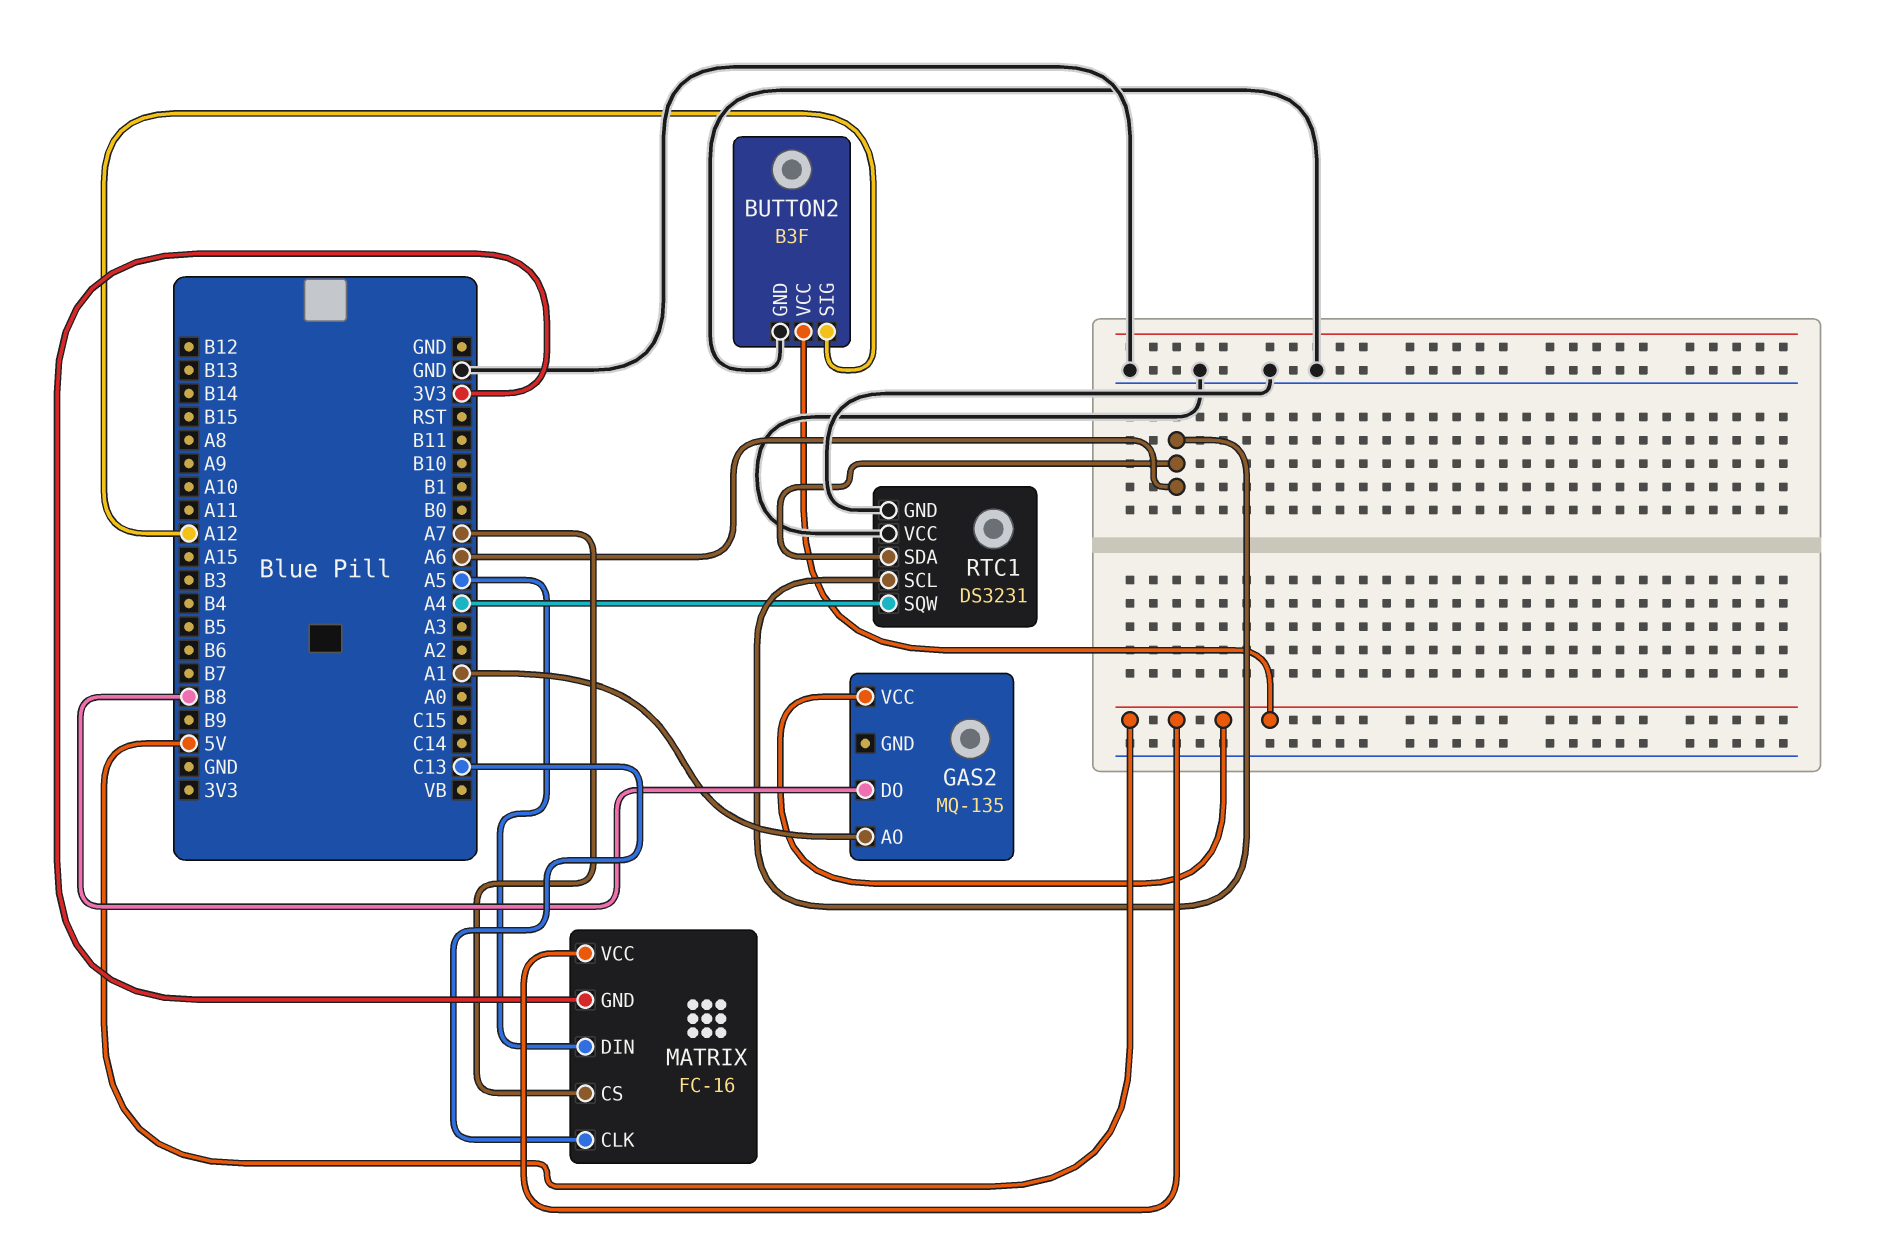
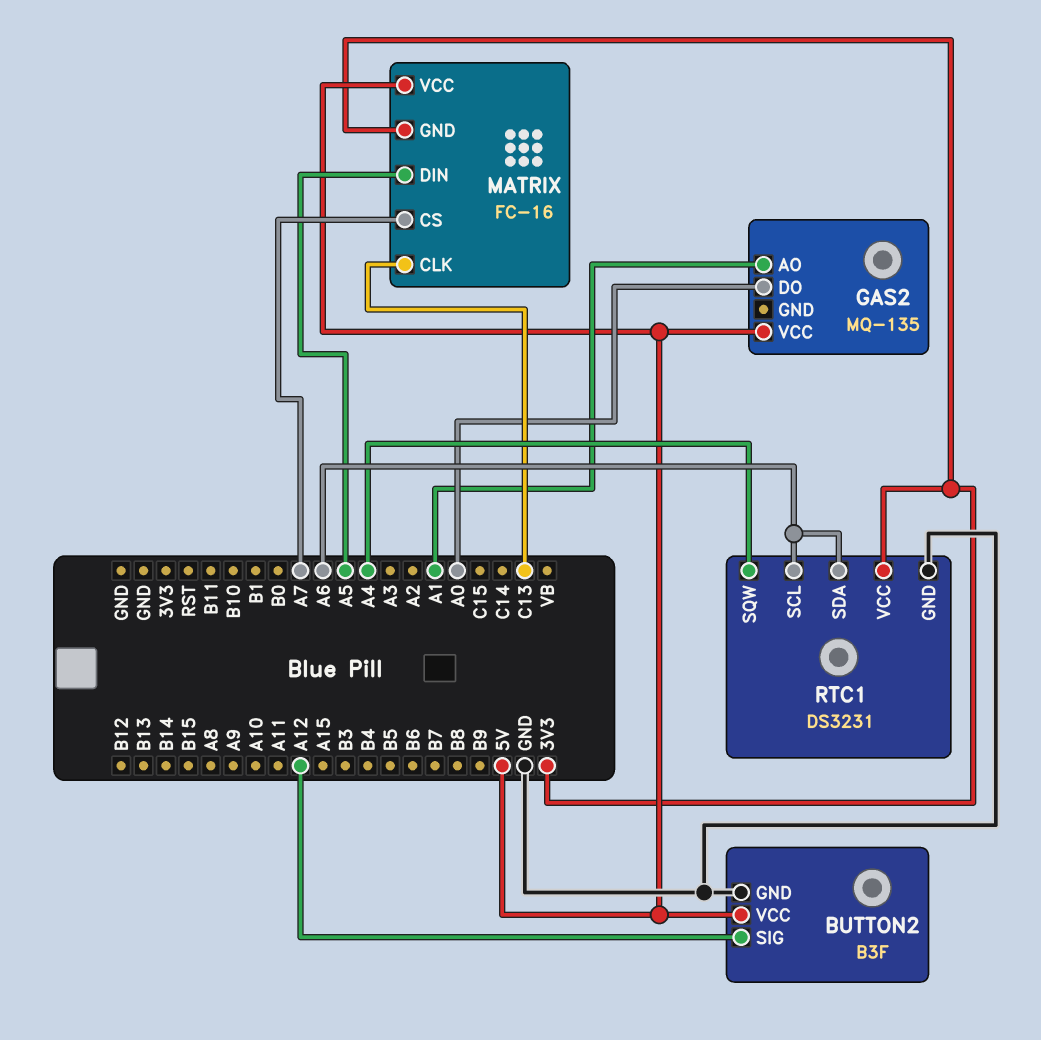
GAS2 pin DO: B8 -> A0
RTC1 pin VCC: GND -> 3V3

